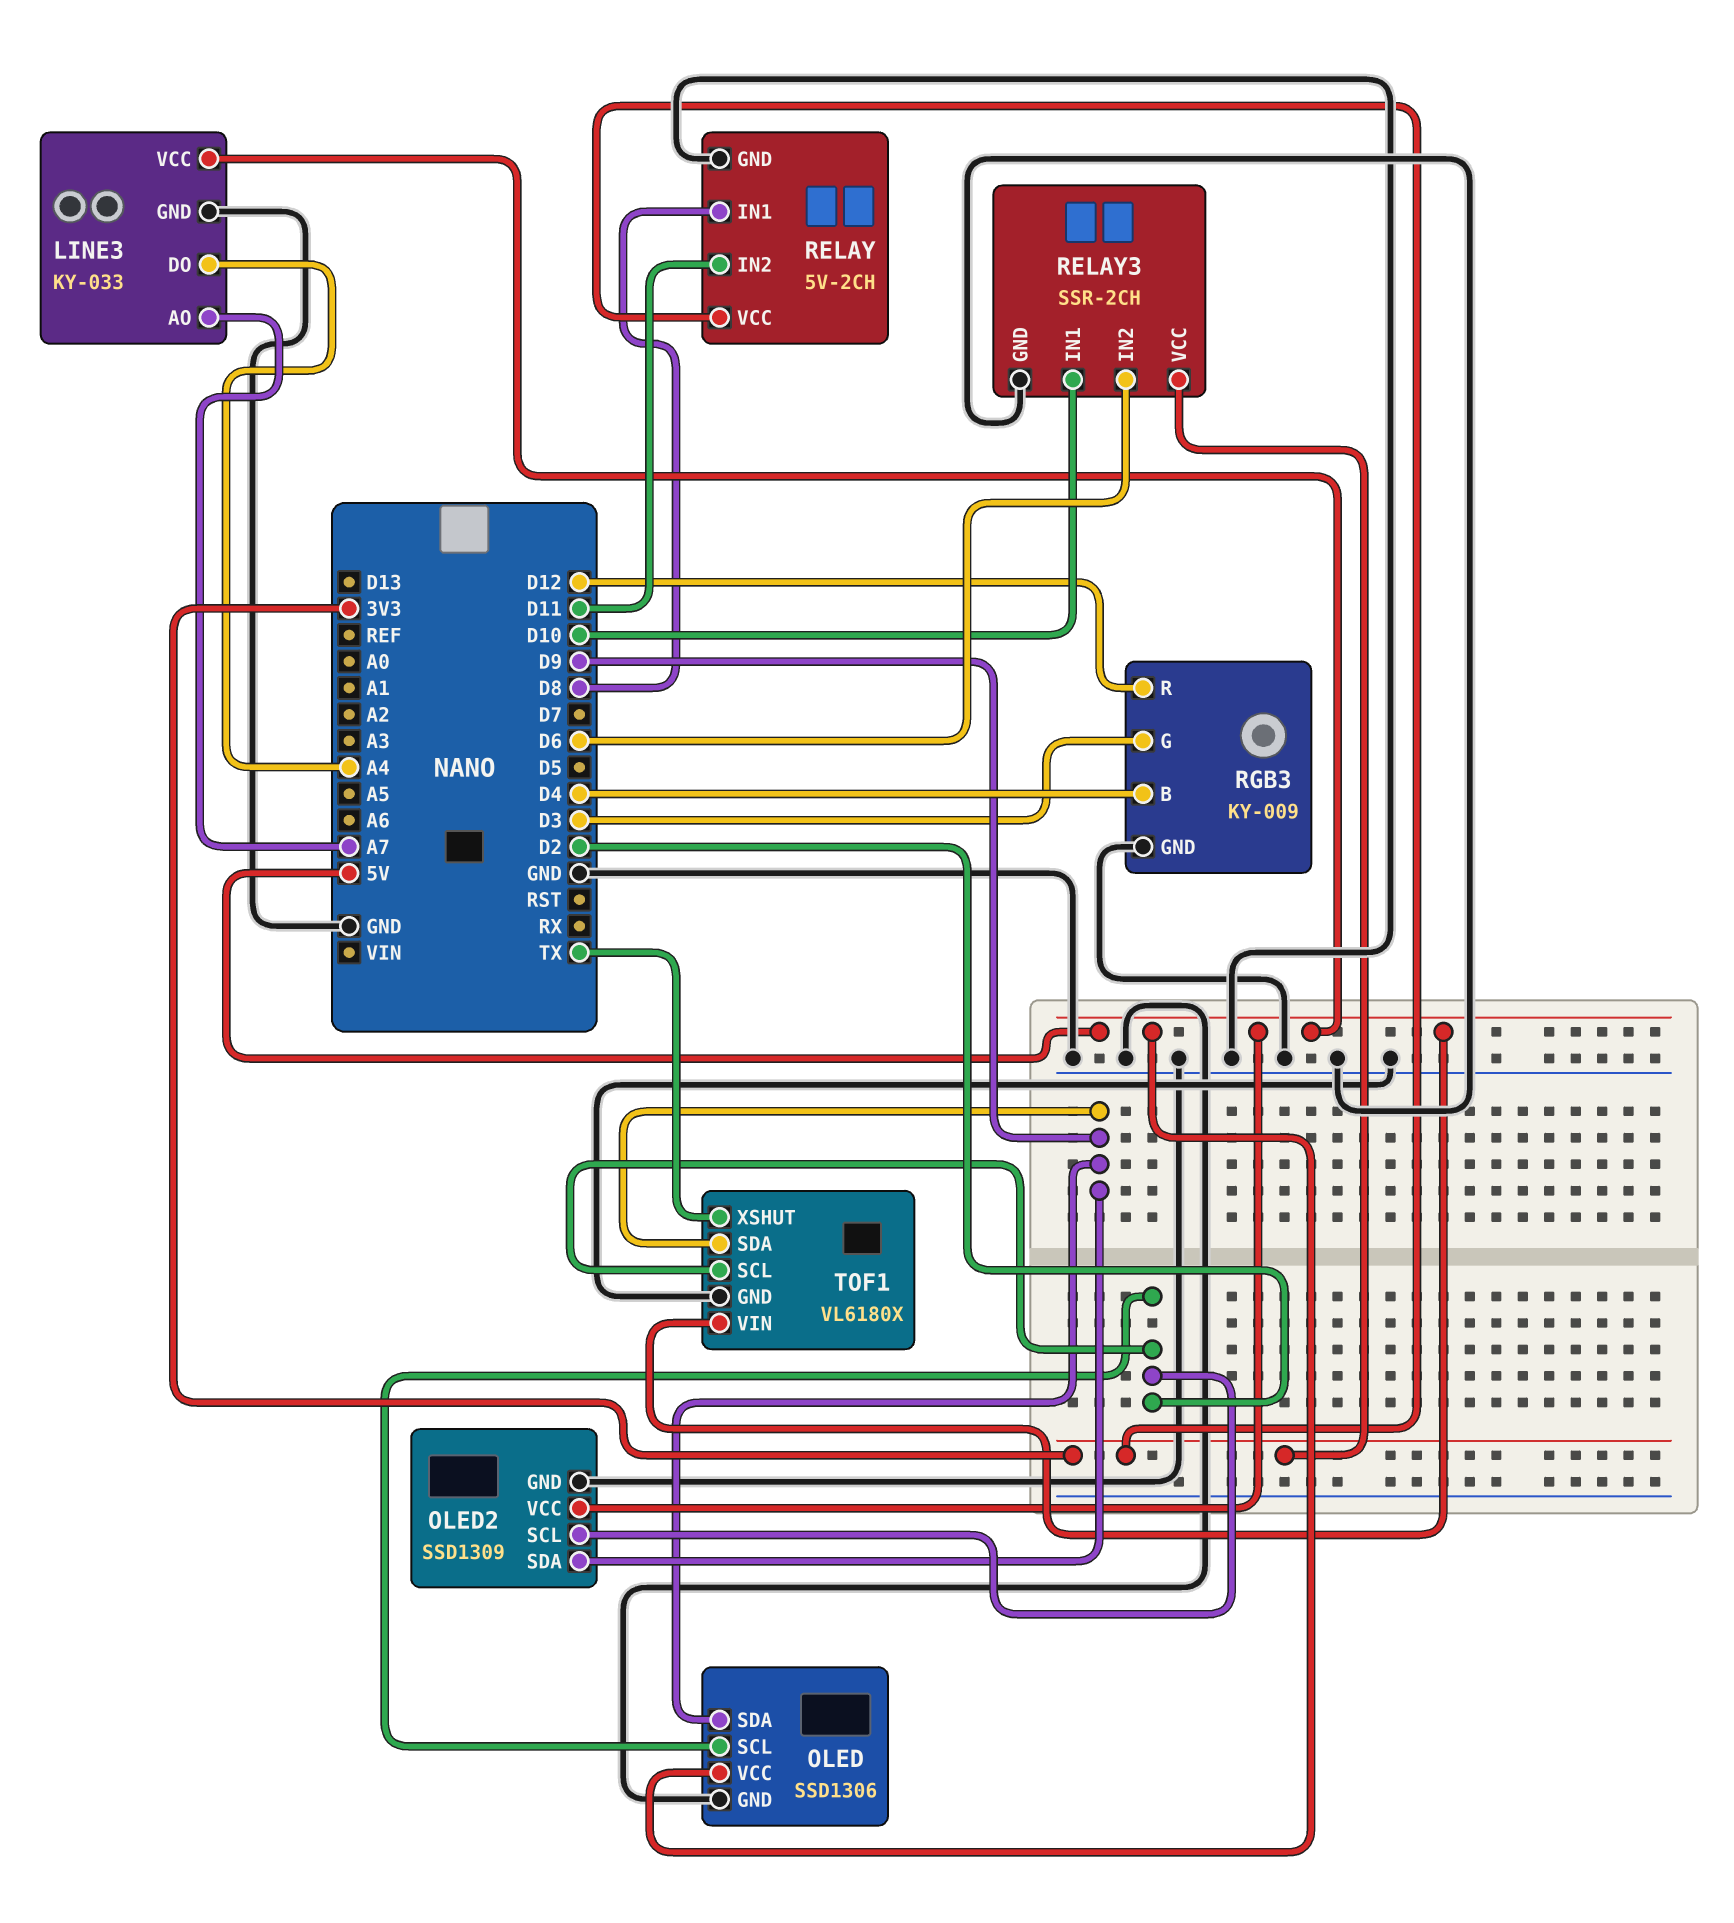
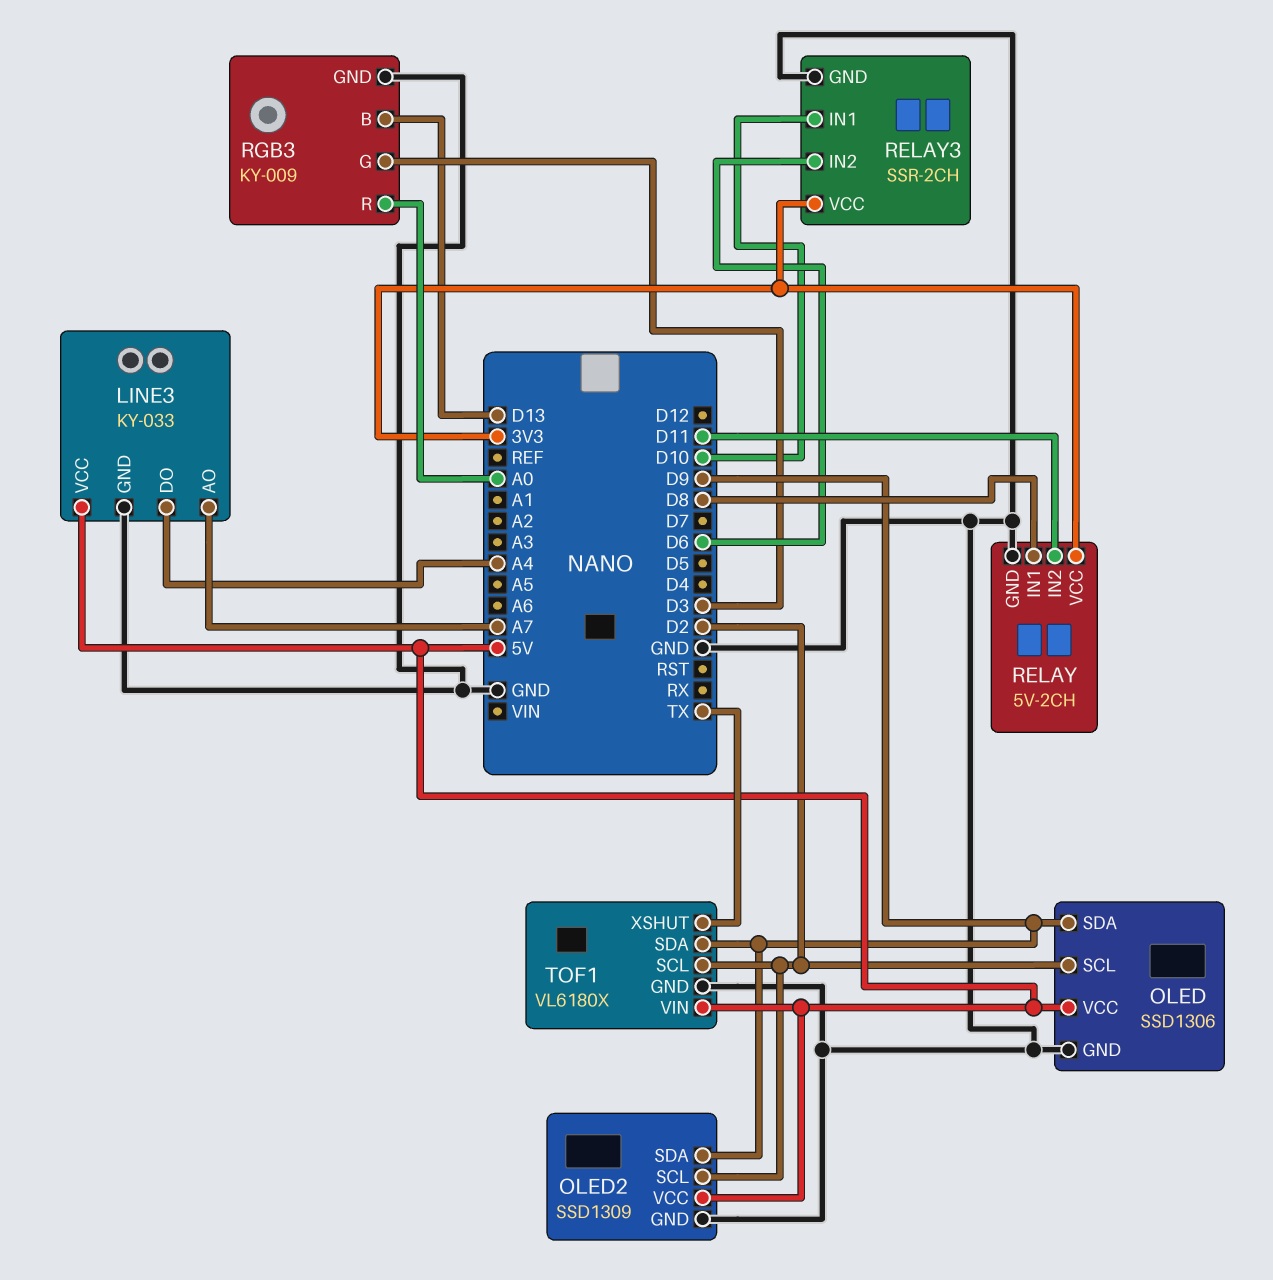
RGB3 pin B: D4 -> D13
RGB3 pin R: D12 -> A0

